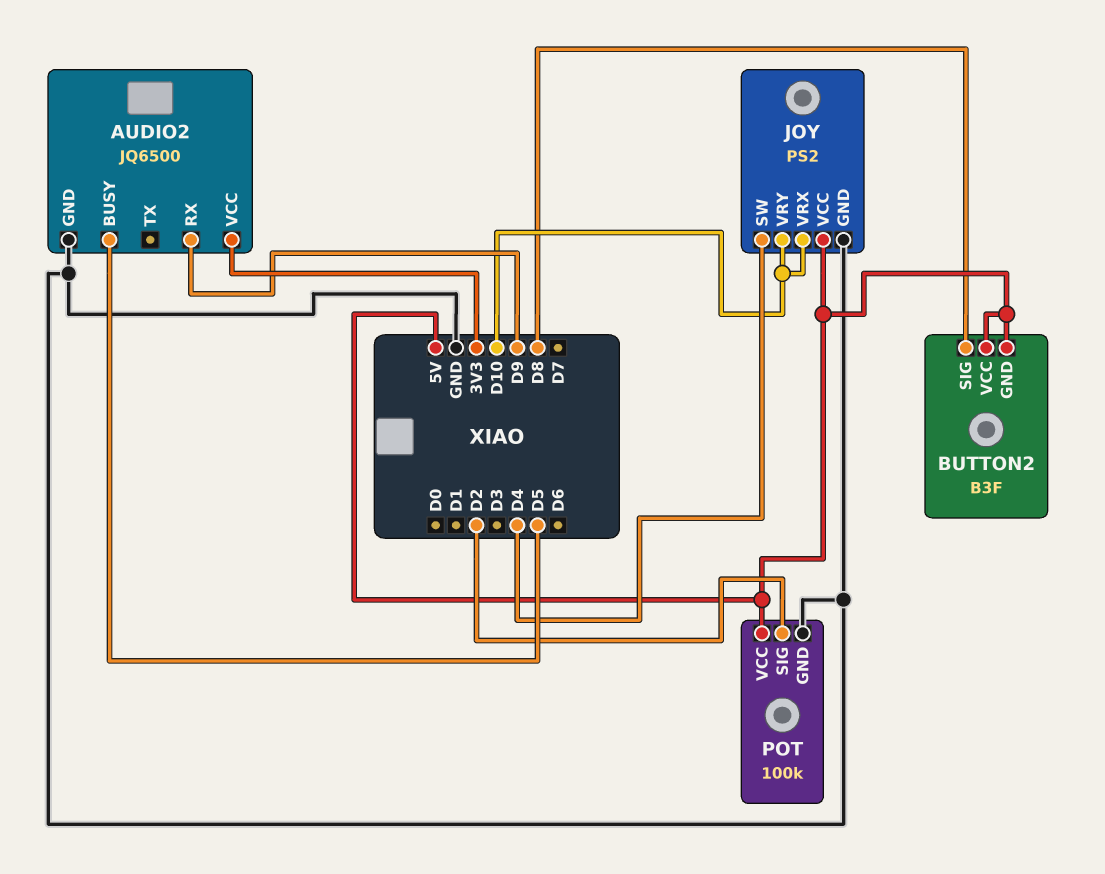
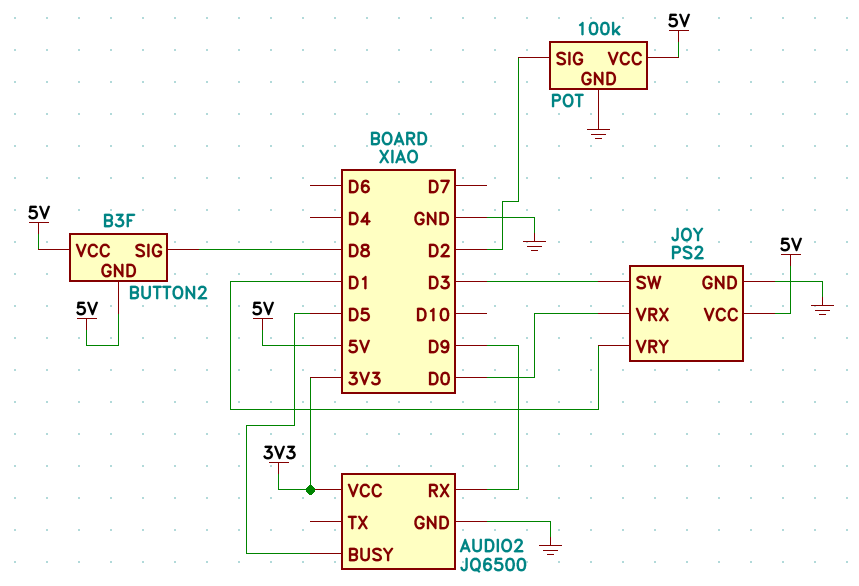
JOY pin SW: D4 -> D3
JOY pin VRX: D10 -> D0
JOY pin VRY: D10 -> D1

